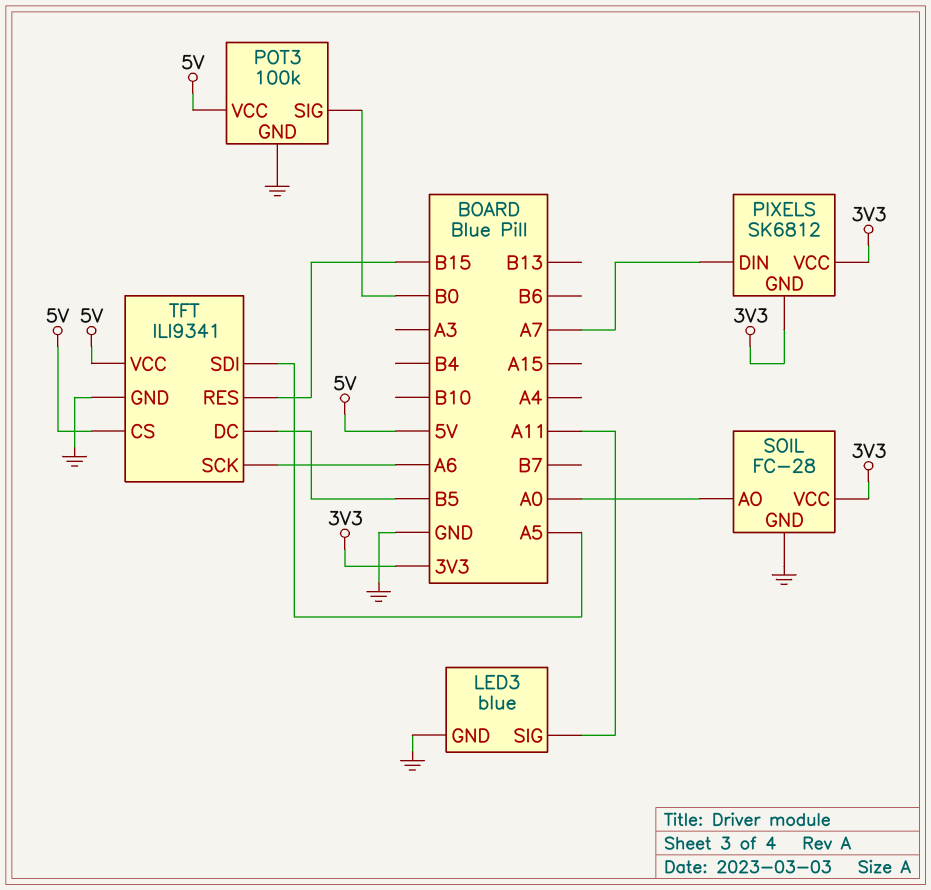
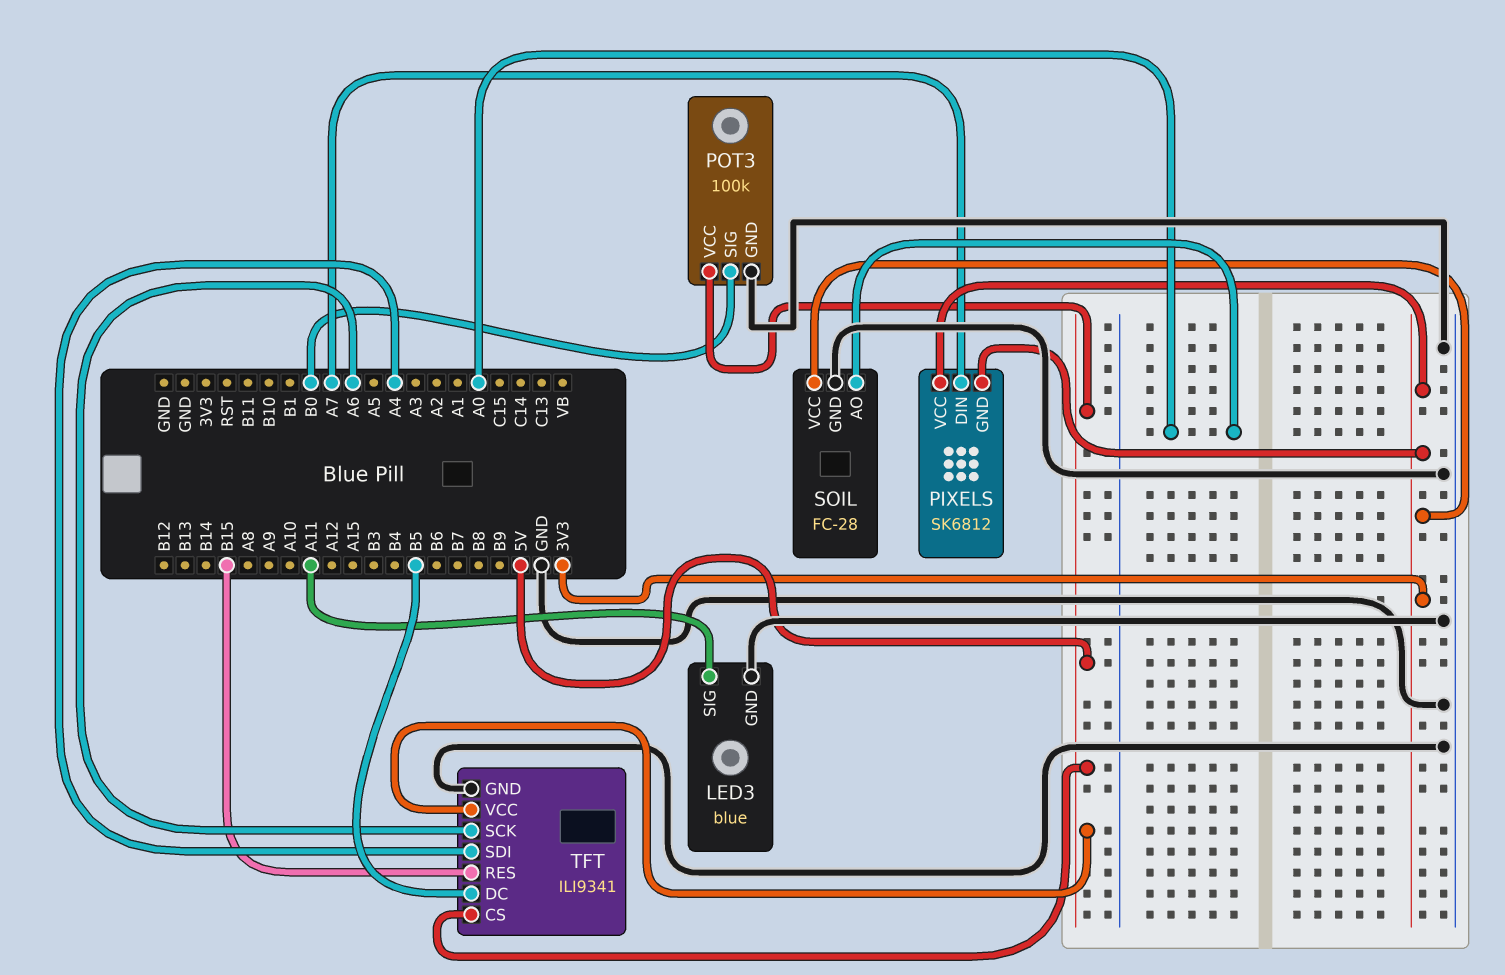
TFT pin SDI: A5 -> A4

